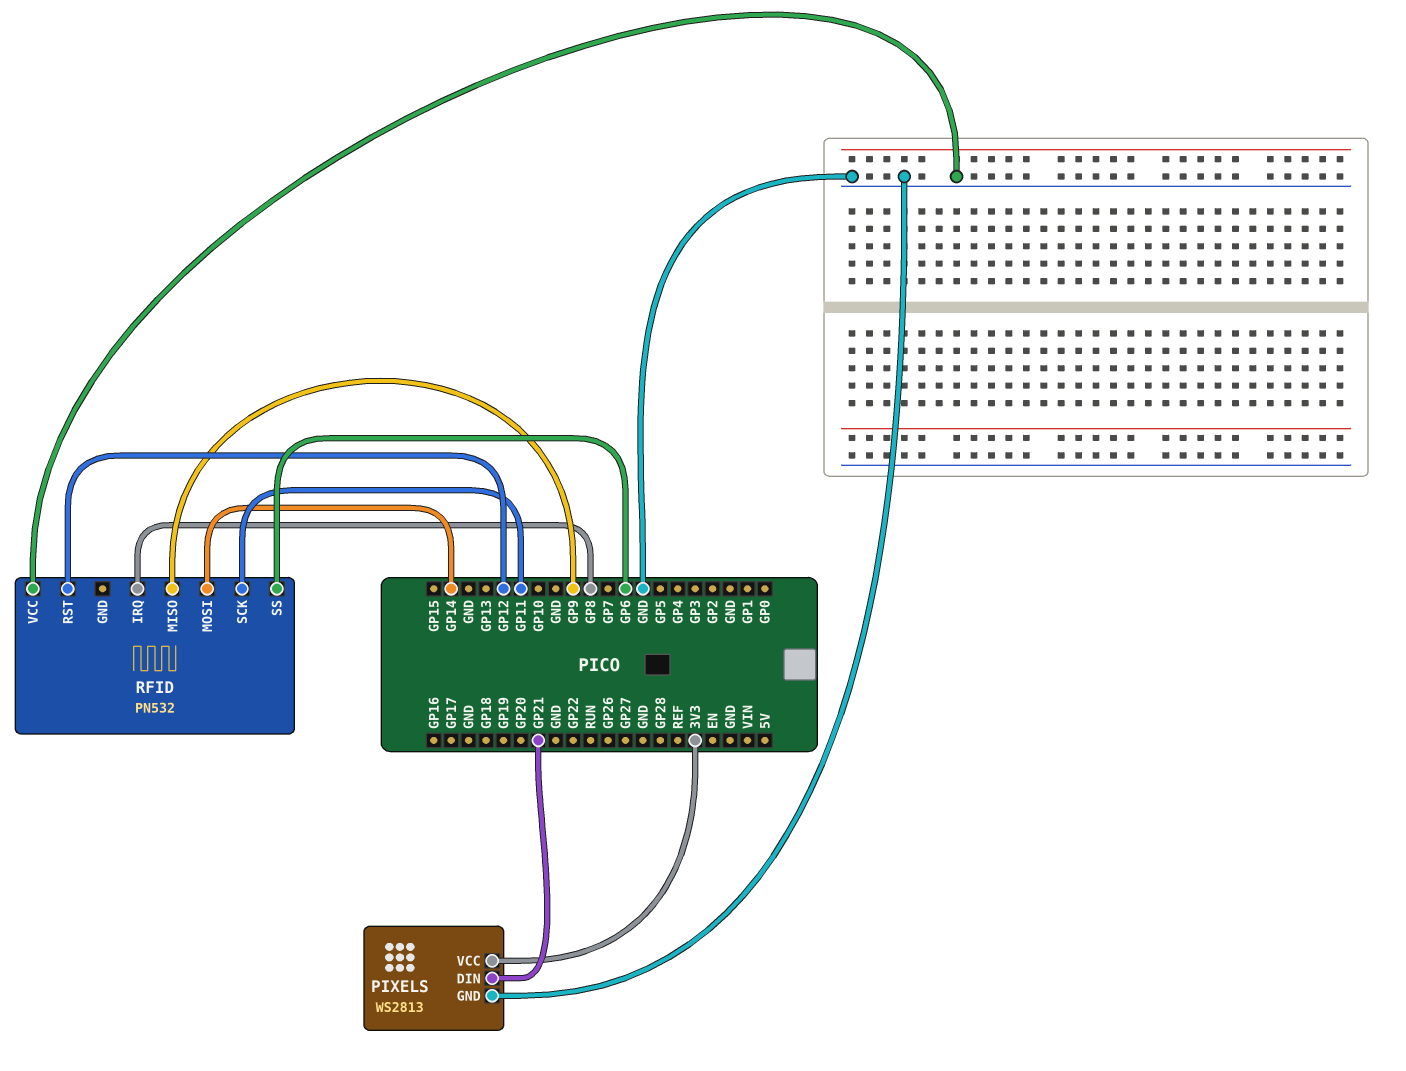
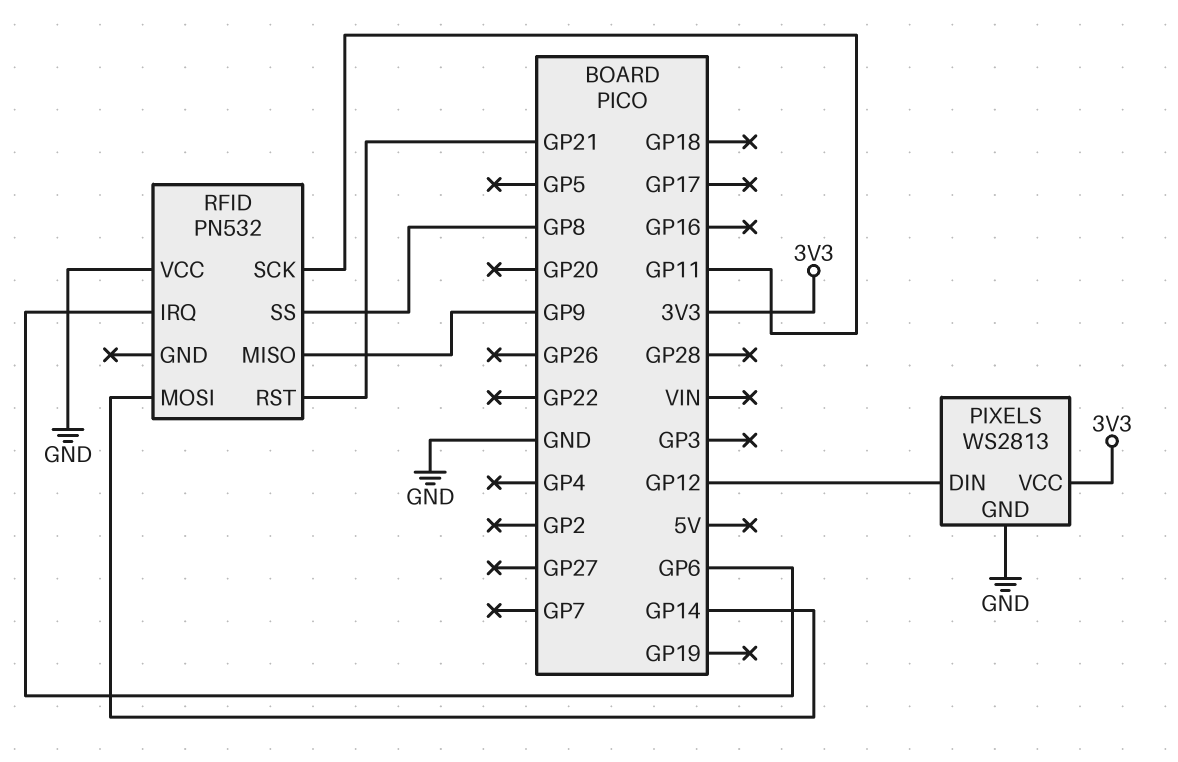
PIXELS pin DIN: GP21 -> GP12
RFID pin IRQ: GP8 -> GP6
RFID pin RST: GP12 -> GP21
RFID pin SS: GP6 -> GP8

